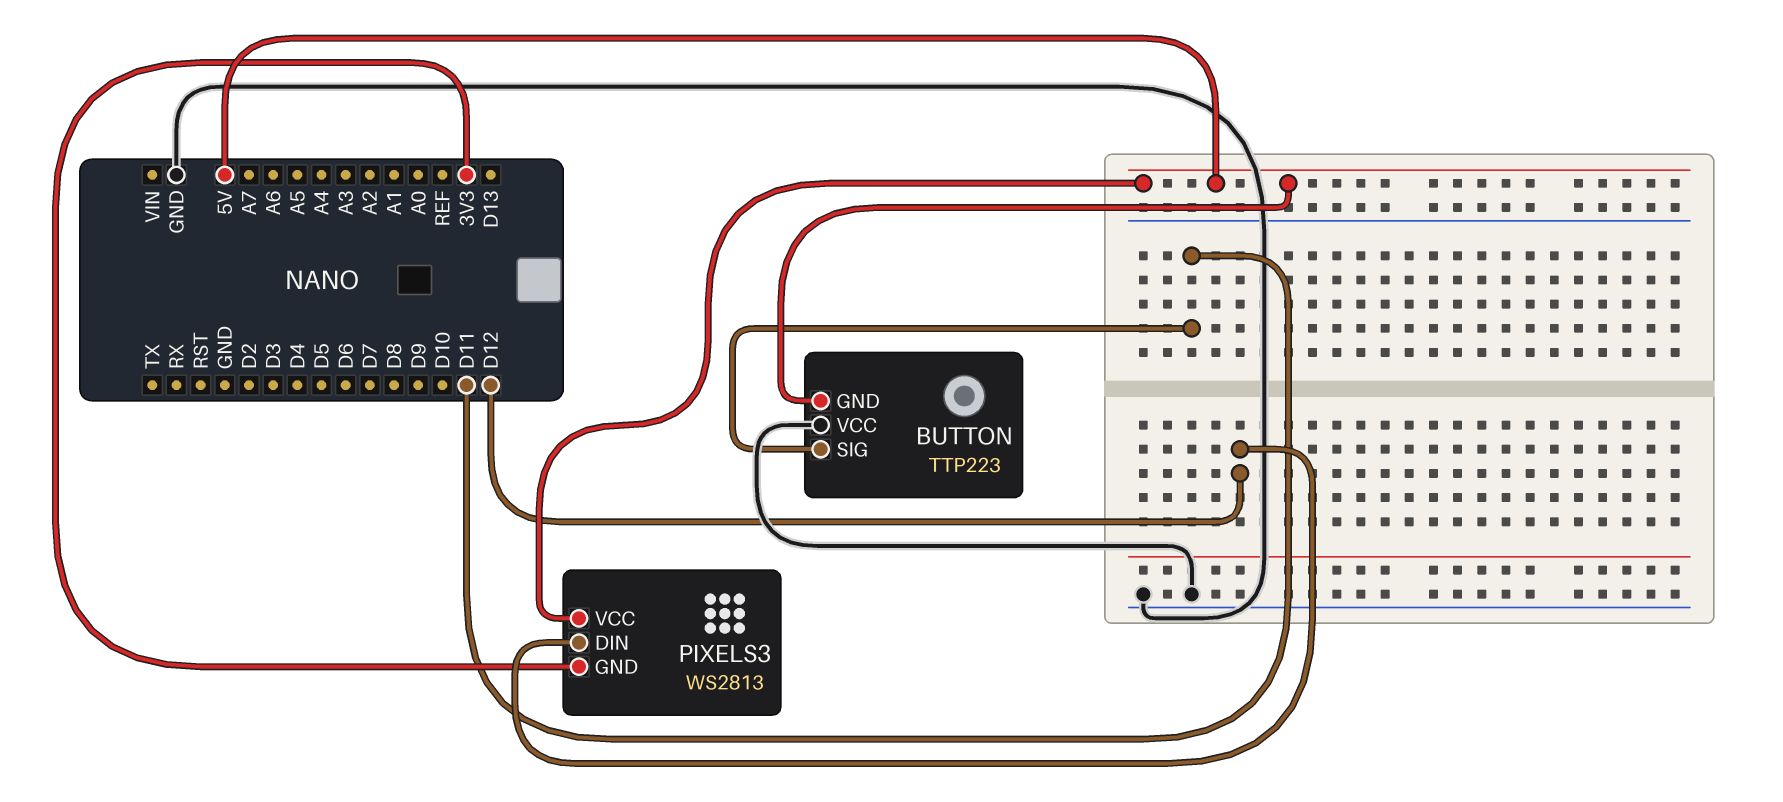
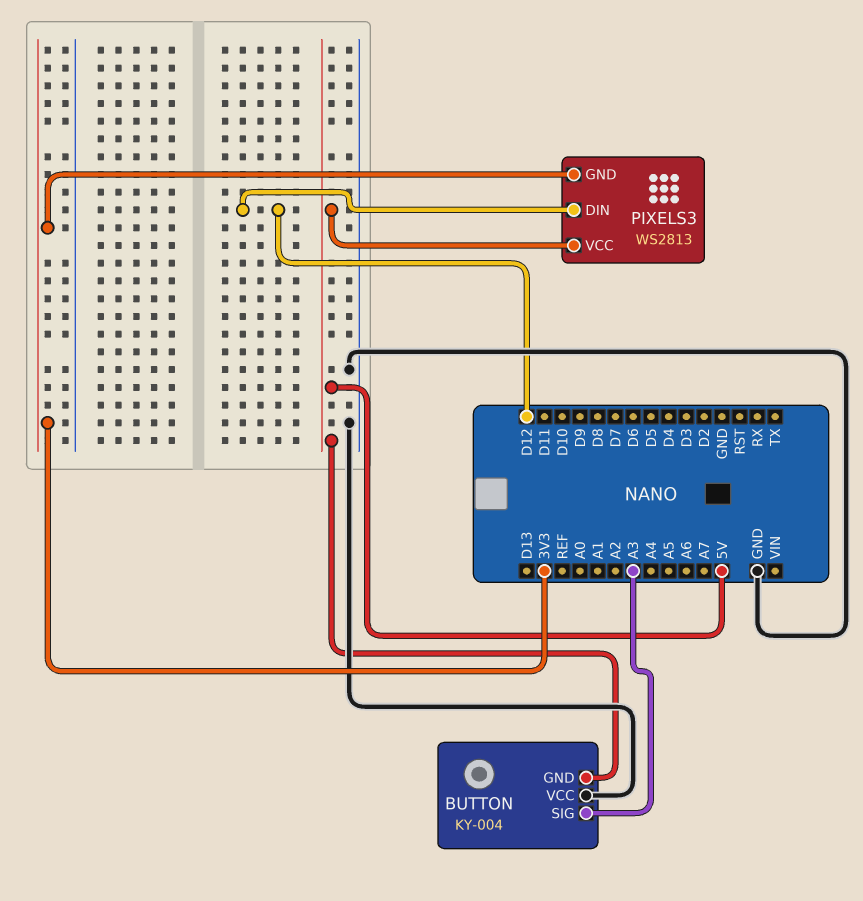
BUTTON: TTP223 -> KY-004
BUTTON pin SIG: D11 -> A3

